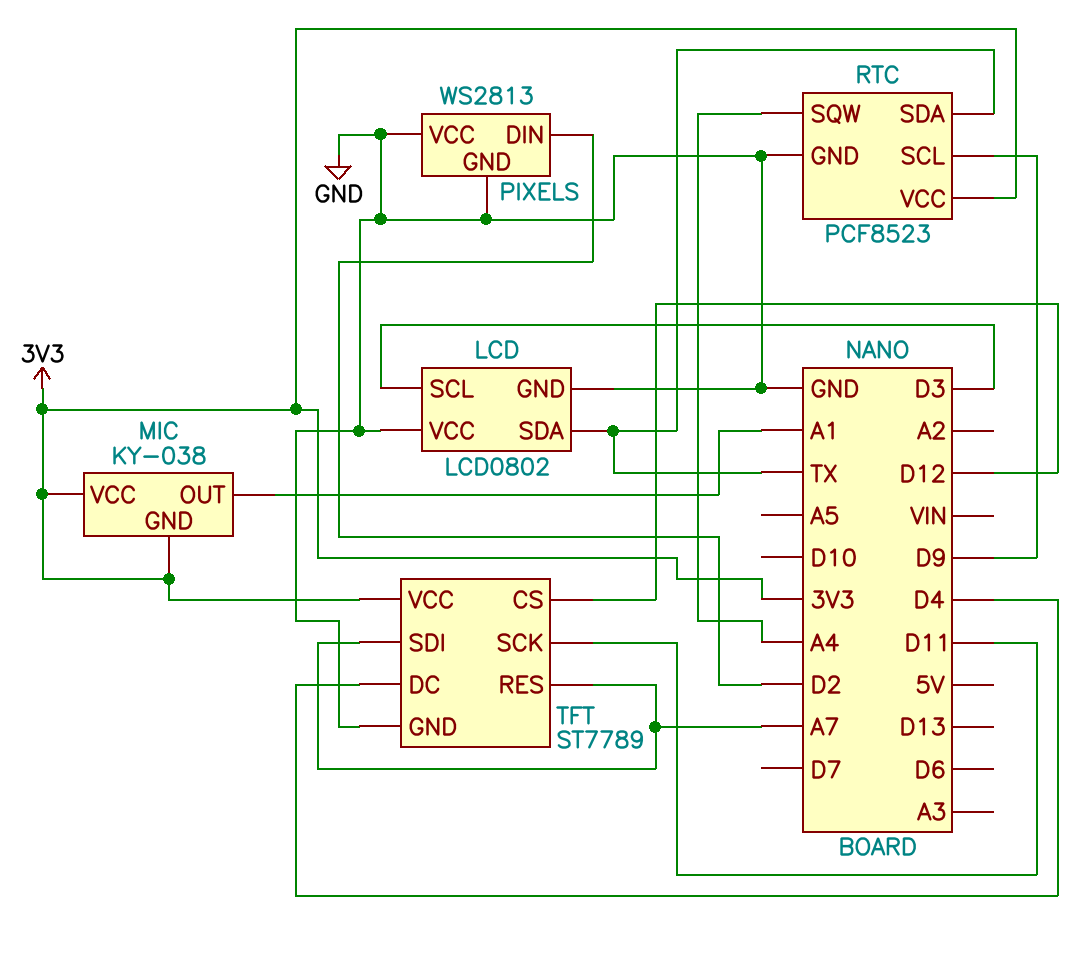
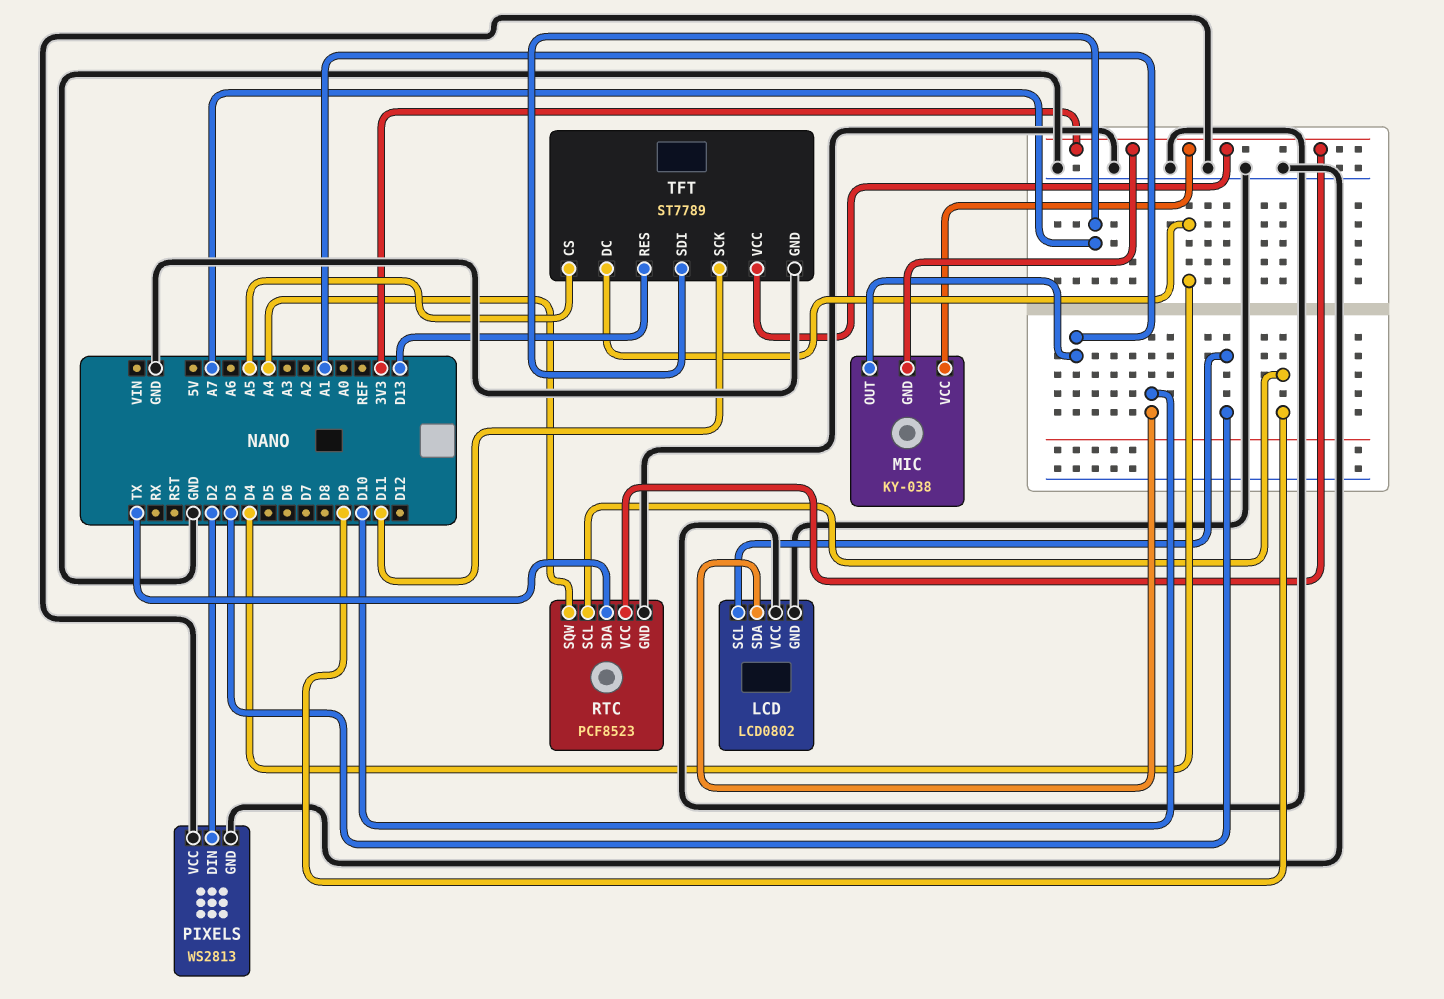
LCD pin SDA: TX -> D10
TFT pin CS: D12 -> A5
TFT pin RES: A7 -> D13

